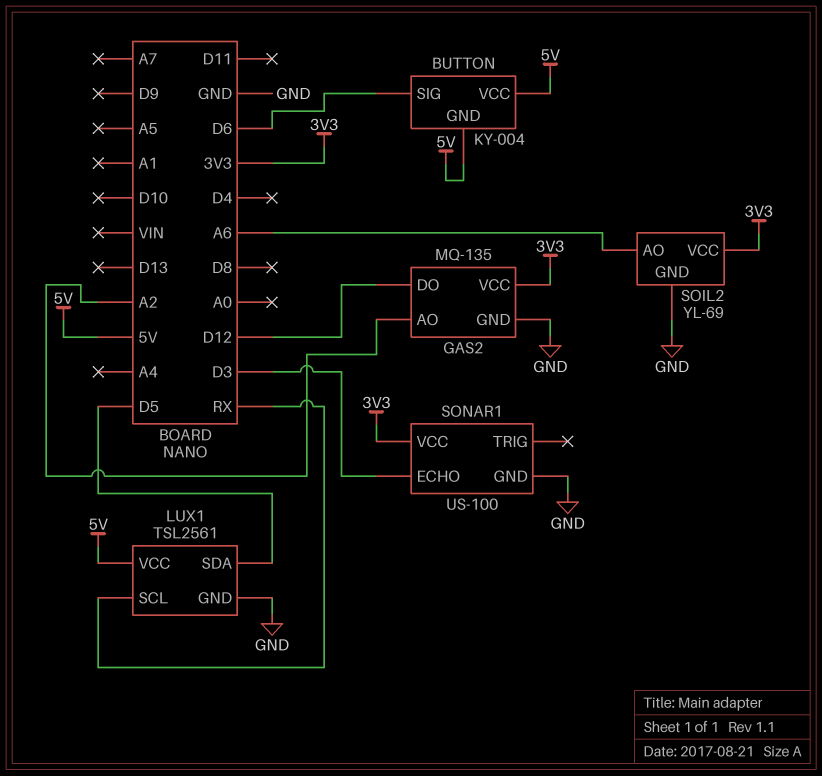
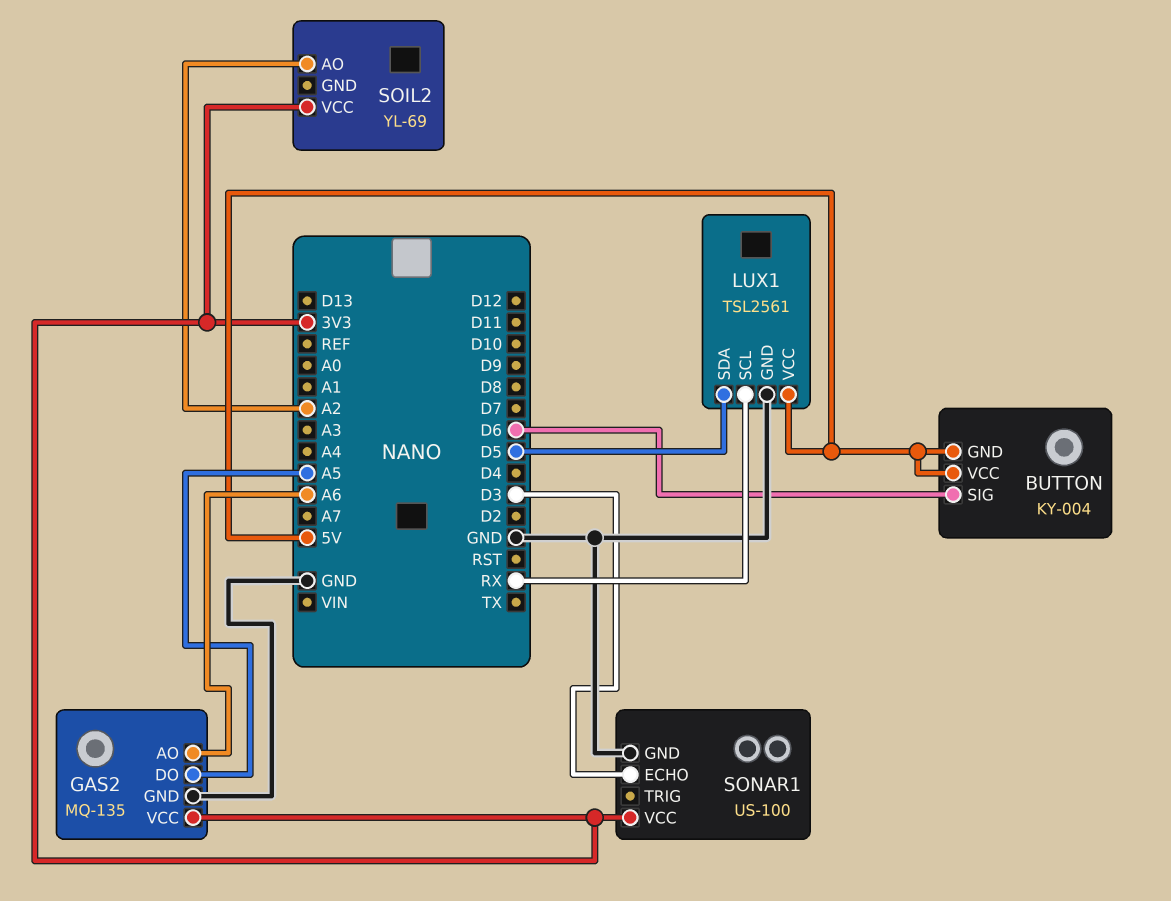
GAS2 pin AO: A2 -> A6
GAS2 pin DO: D12 -> A5
SOIL2 pin AO: A6 -> A2
SOIL2 pin GND: GND -> none

